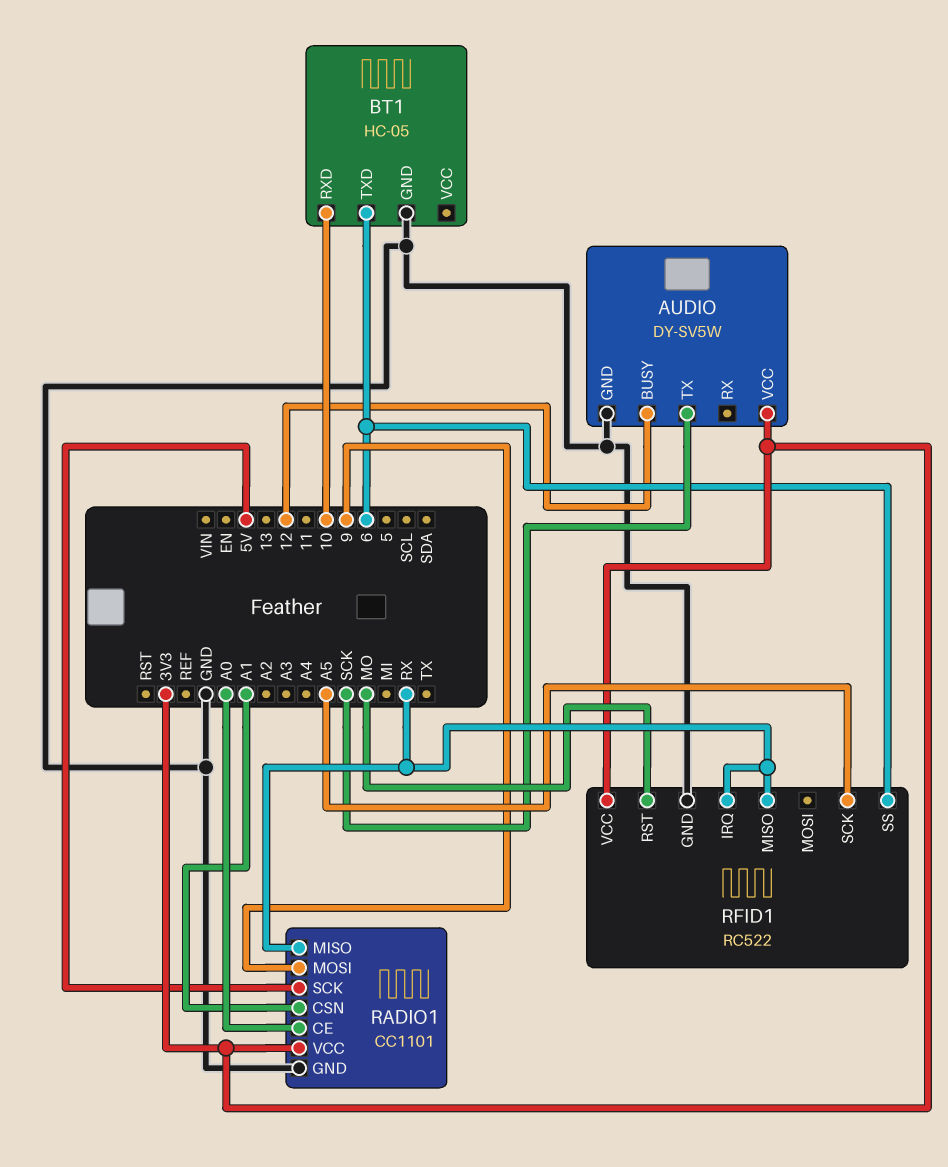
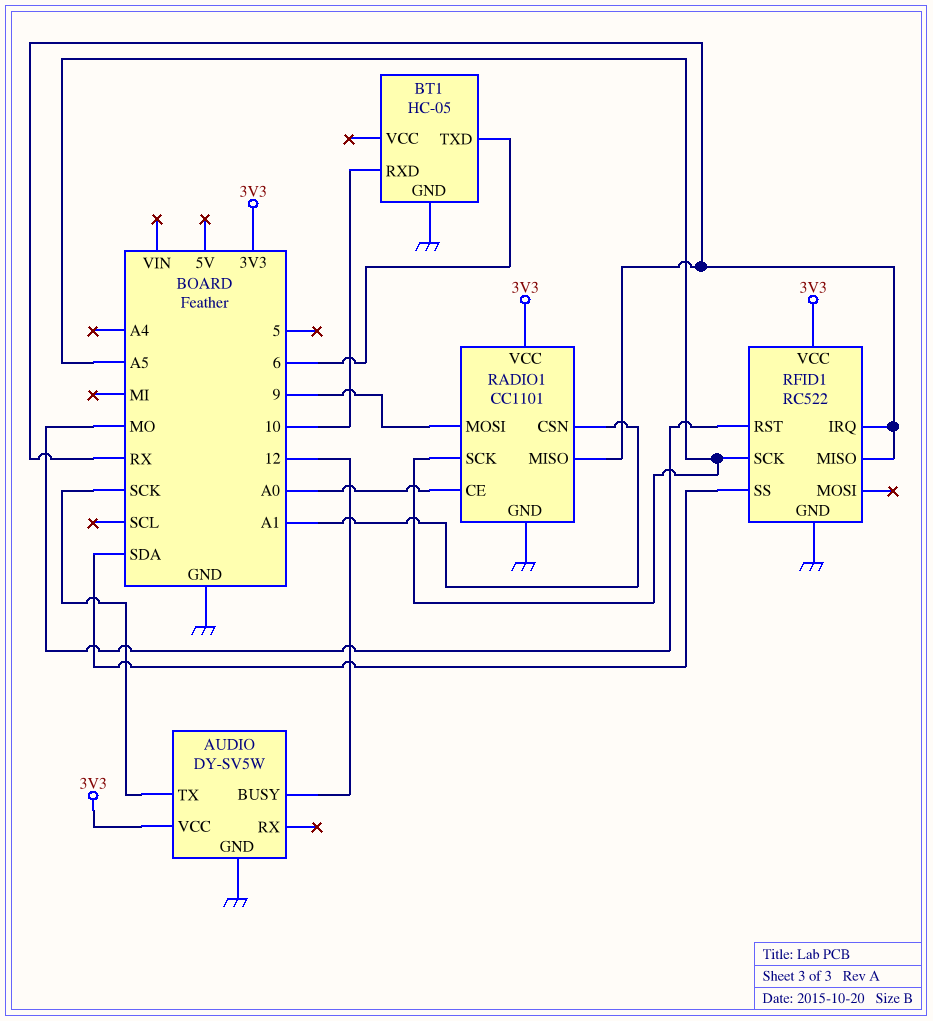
RADIO1 pin SCK: 5V -> A5
RFID1 pin SS: 6 -> SDA

